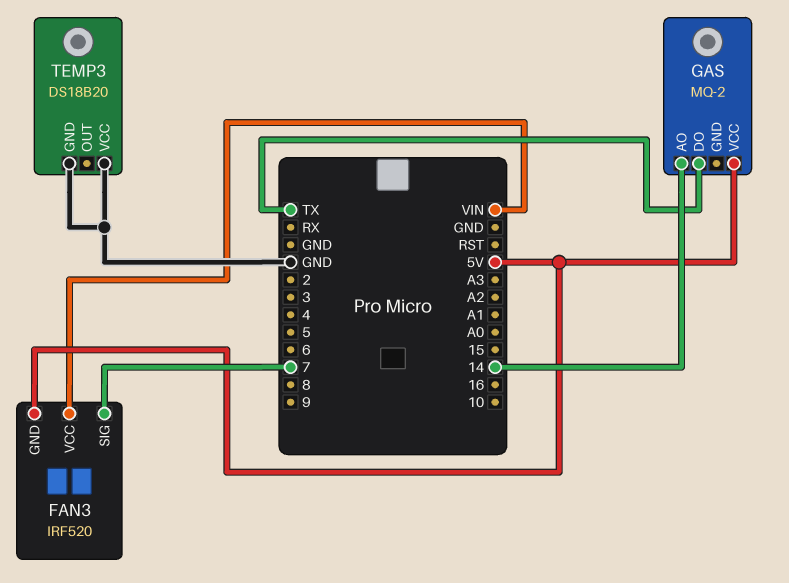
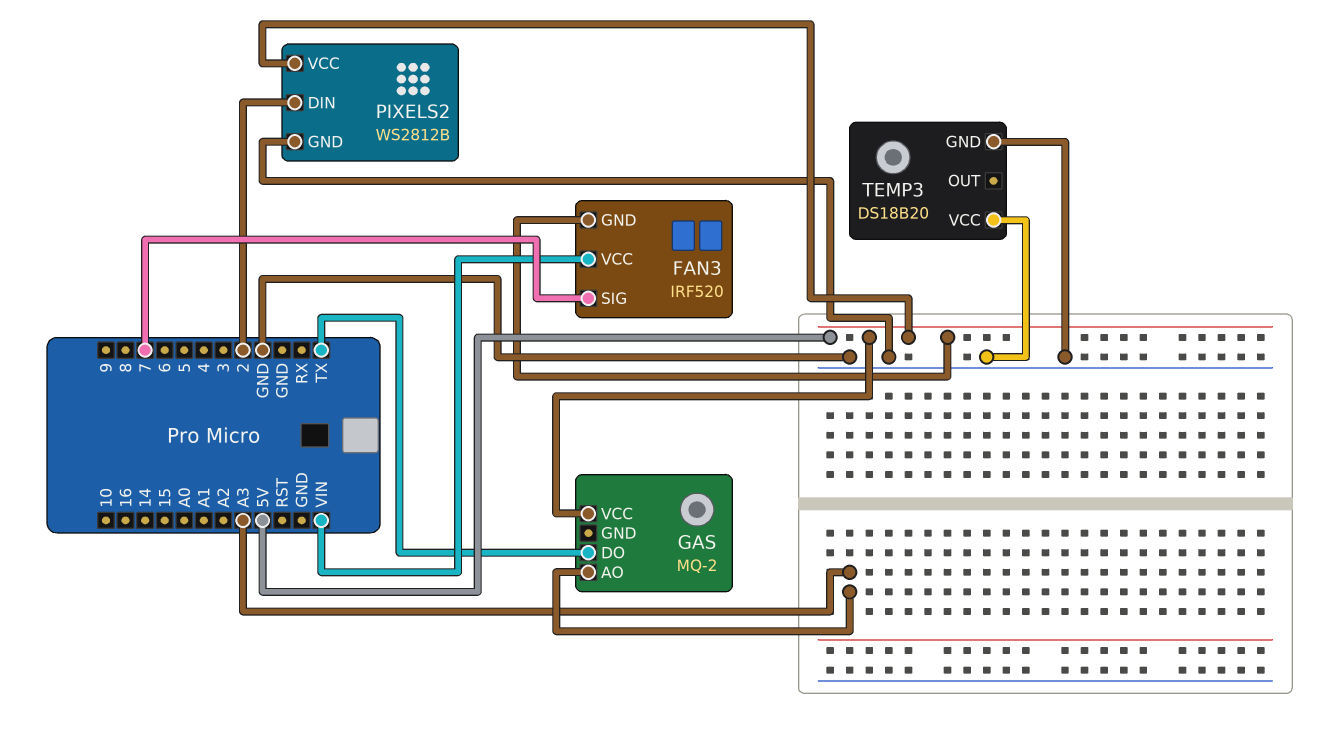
GAS pin AO: 14 -> A3
PIXELS2: none -> WS2812B
PIXELS2 pin DIN: none -> 2
PIXELS2 pin GND: none -> GND
PIXELS2 pin VCC: none -> 5V

